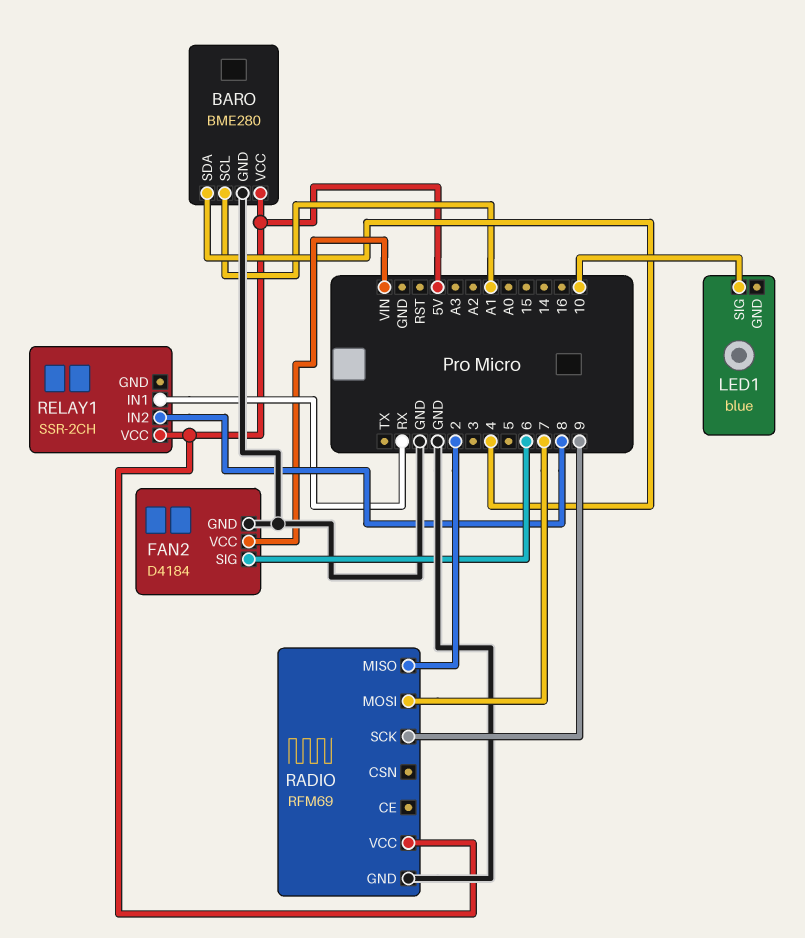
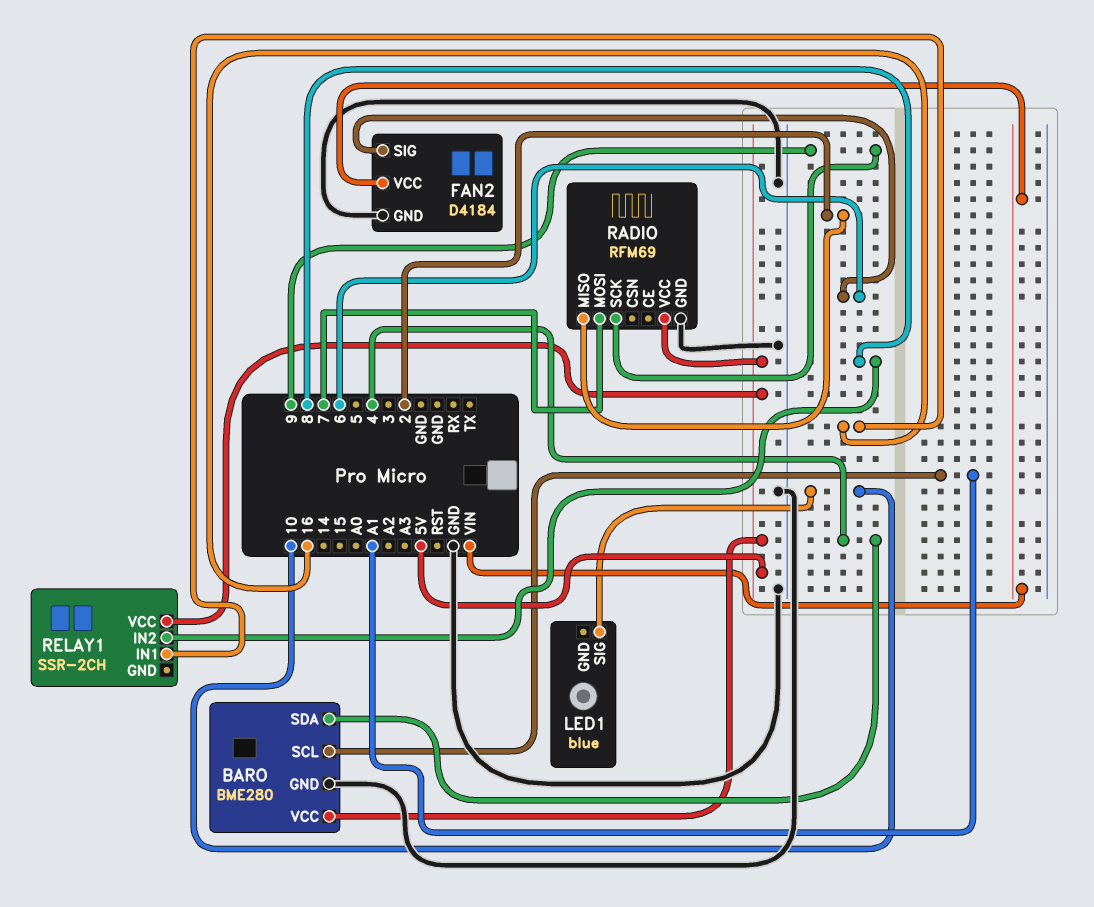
RELAY1 pin IN1: RX -> 16

